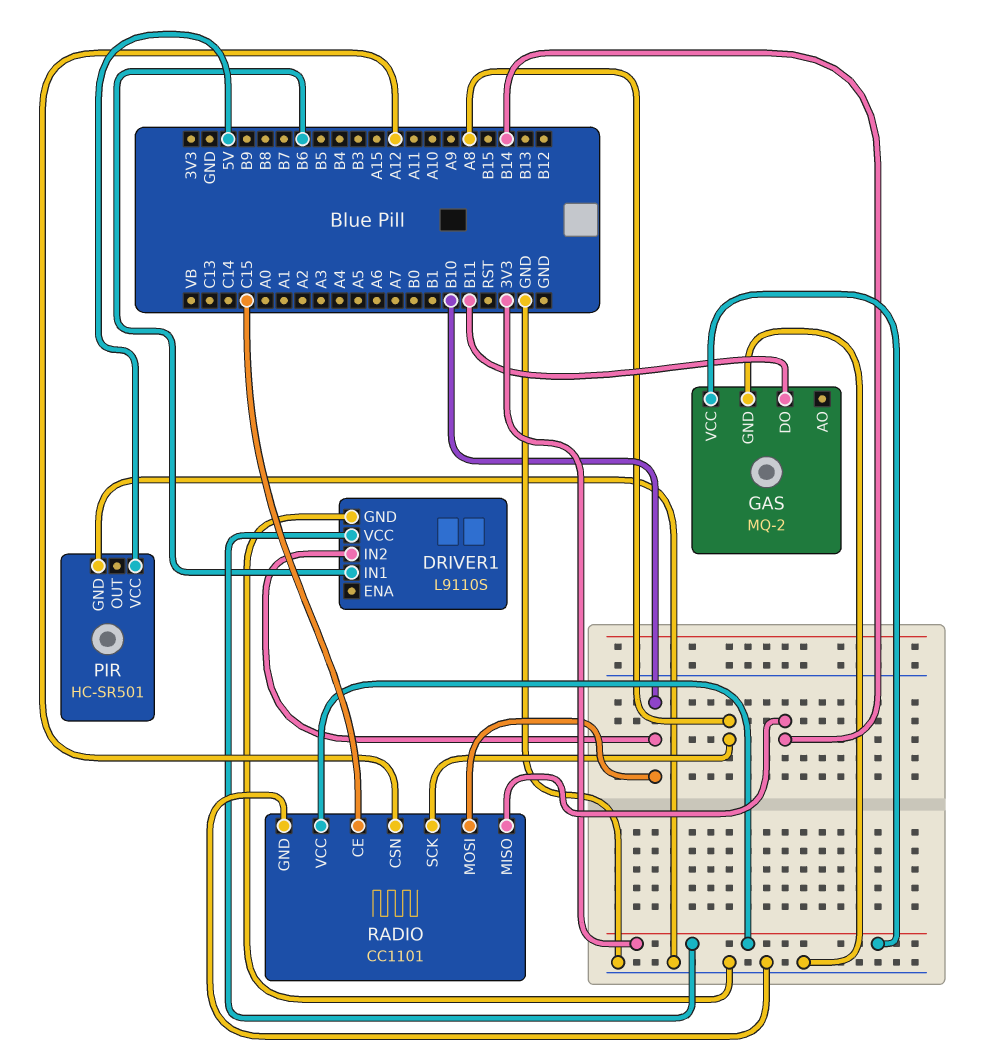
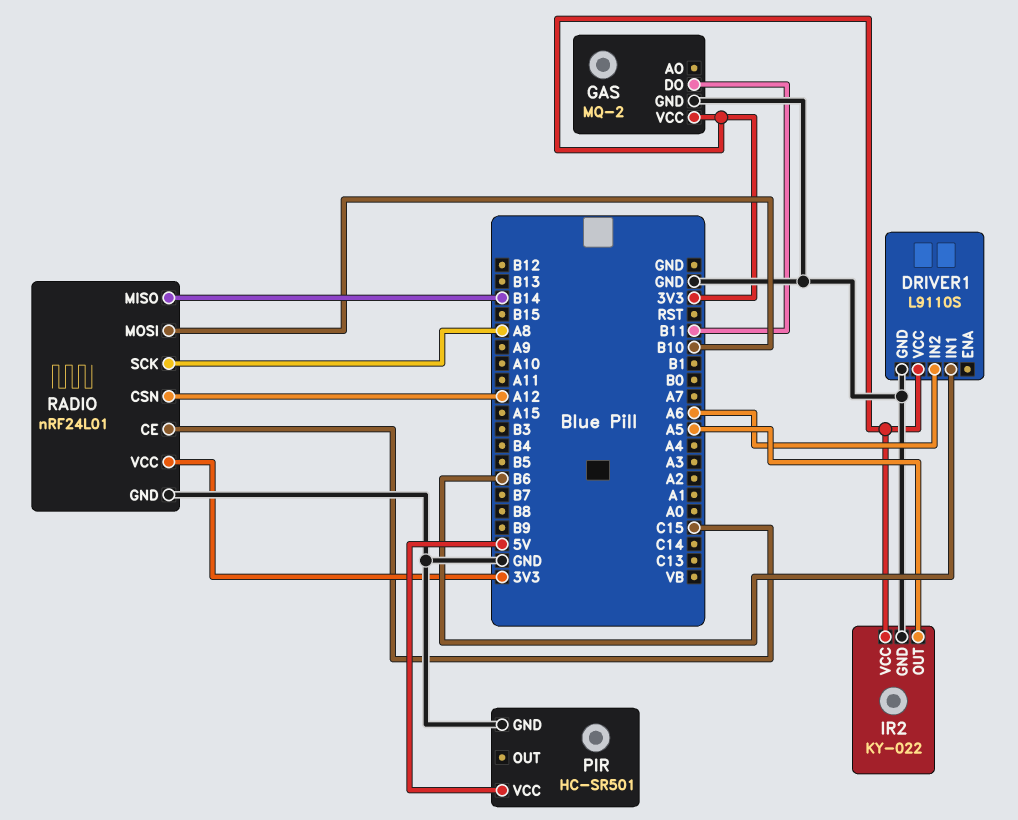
DRIVER1 pin IN2: B10 -> A6
IR2: none -> KY-022
IR2 pin GND: none -> GND
IR2 pin OUT: none -> A5
IR2 pin VCC: none -> 3V3
RADIO: CC1101 -> nRF24L01

